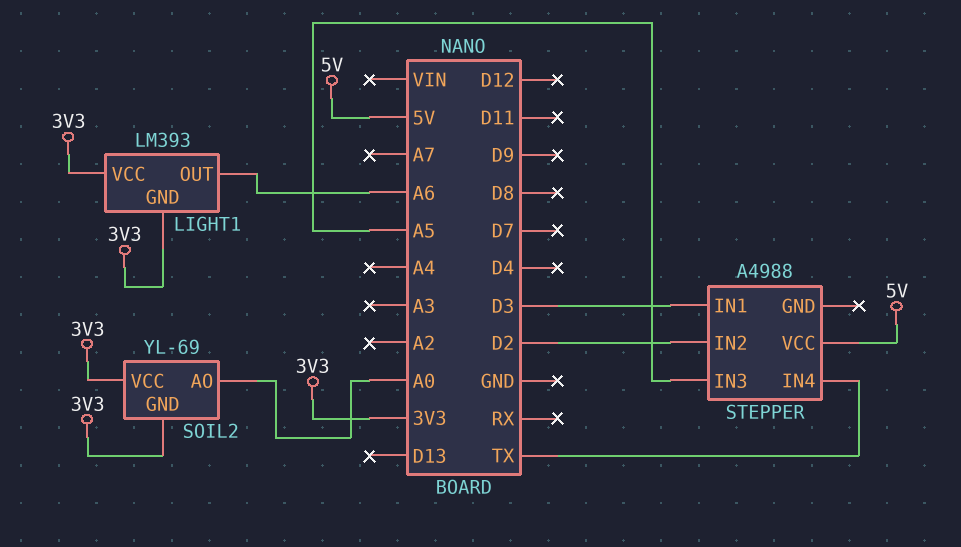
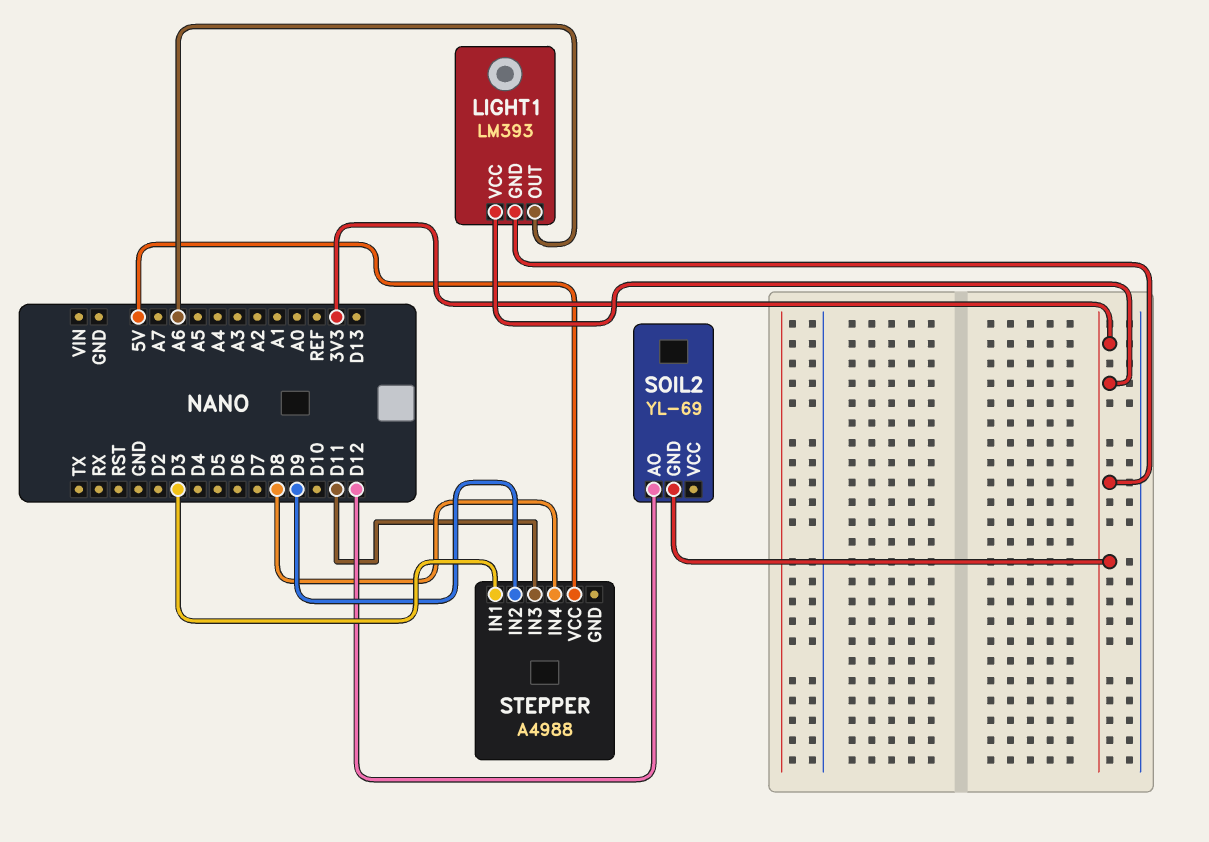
SOIL2 pin AO: A0 -> D12
SOIL2 pin VCC: 3V3 -> none
STEPPER pin IN2: D2 -> D9
STEPPER pin IN3: A5 -> D11
STEPPER pin IN4: TX -> D8

